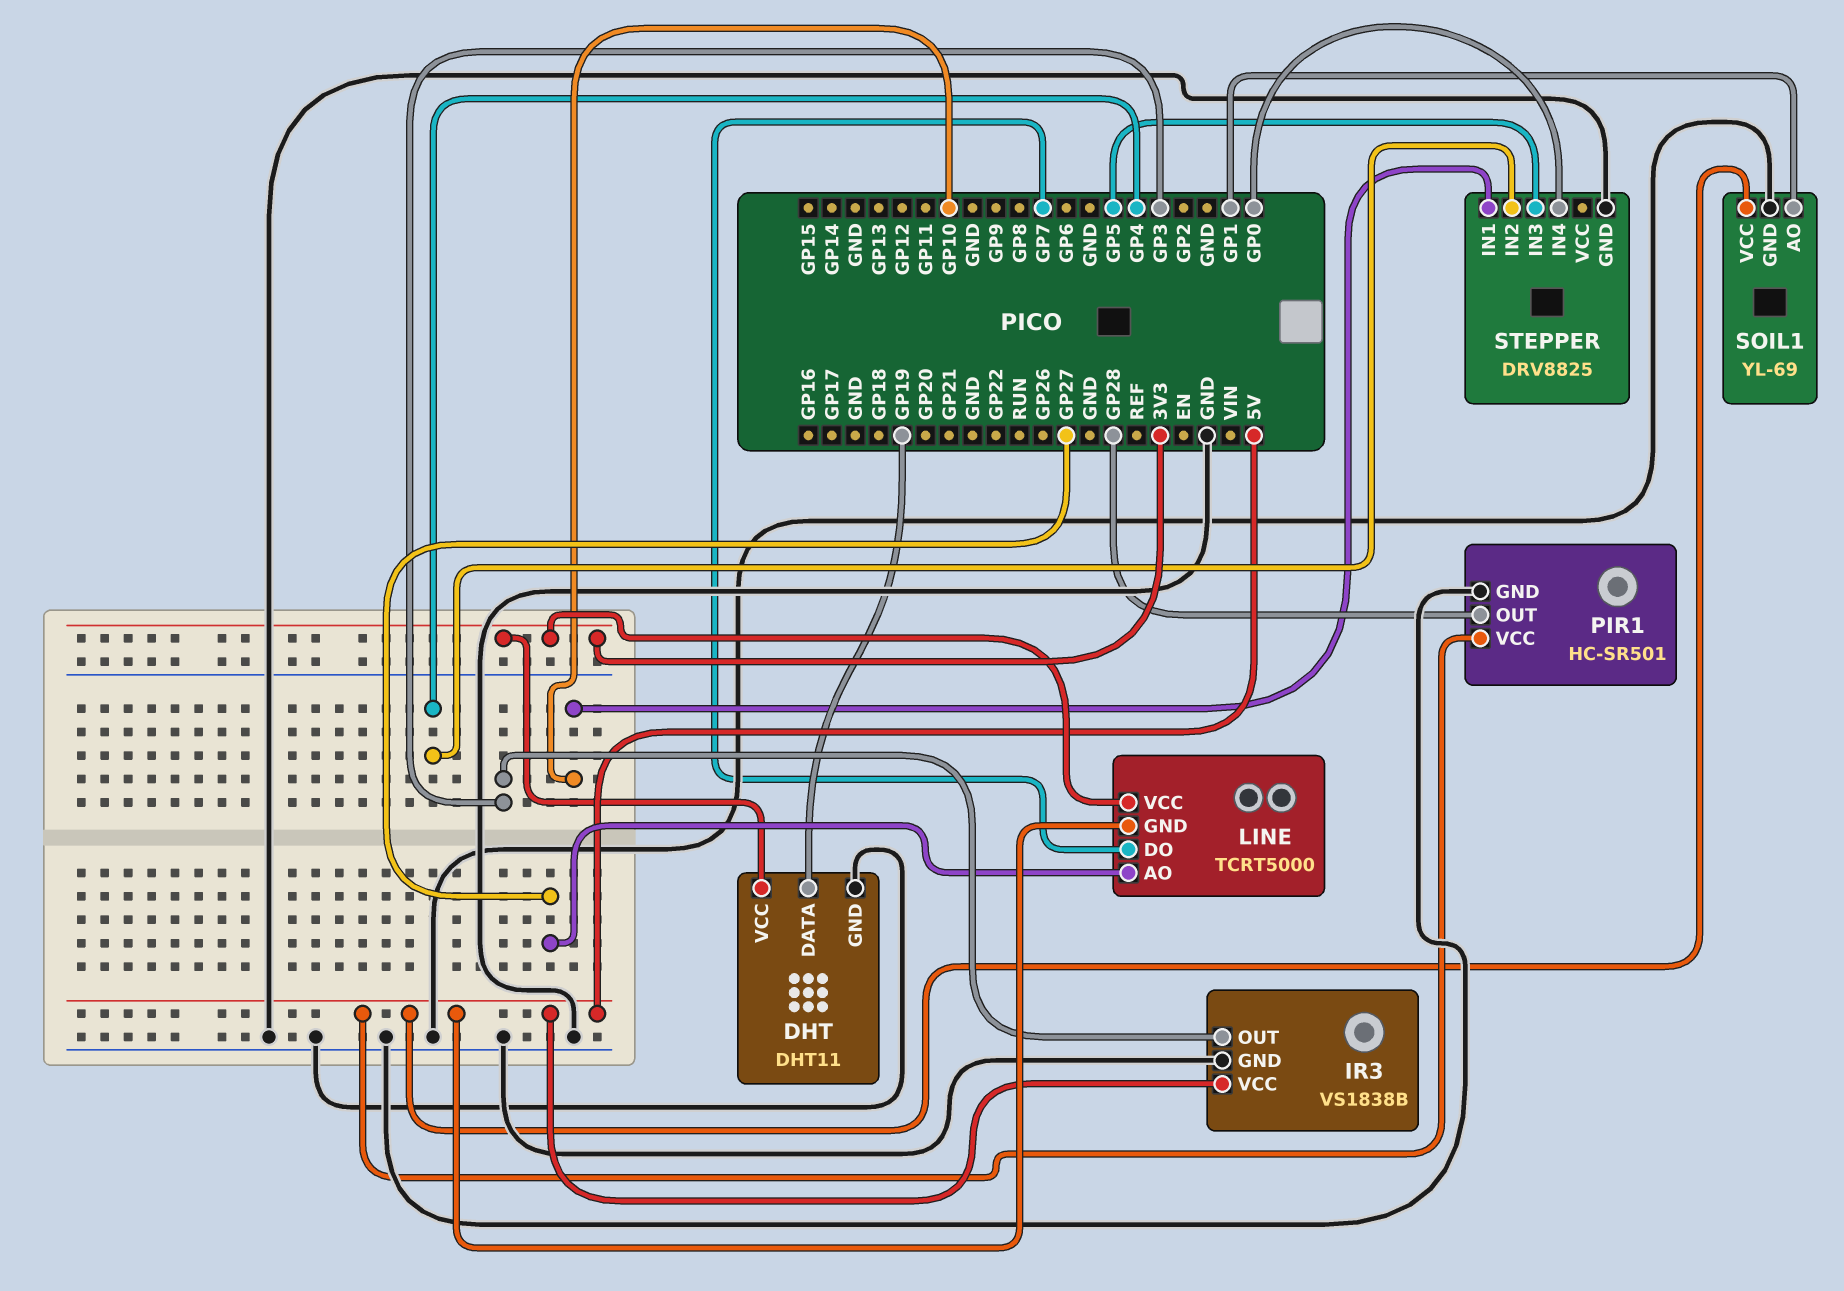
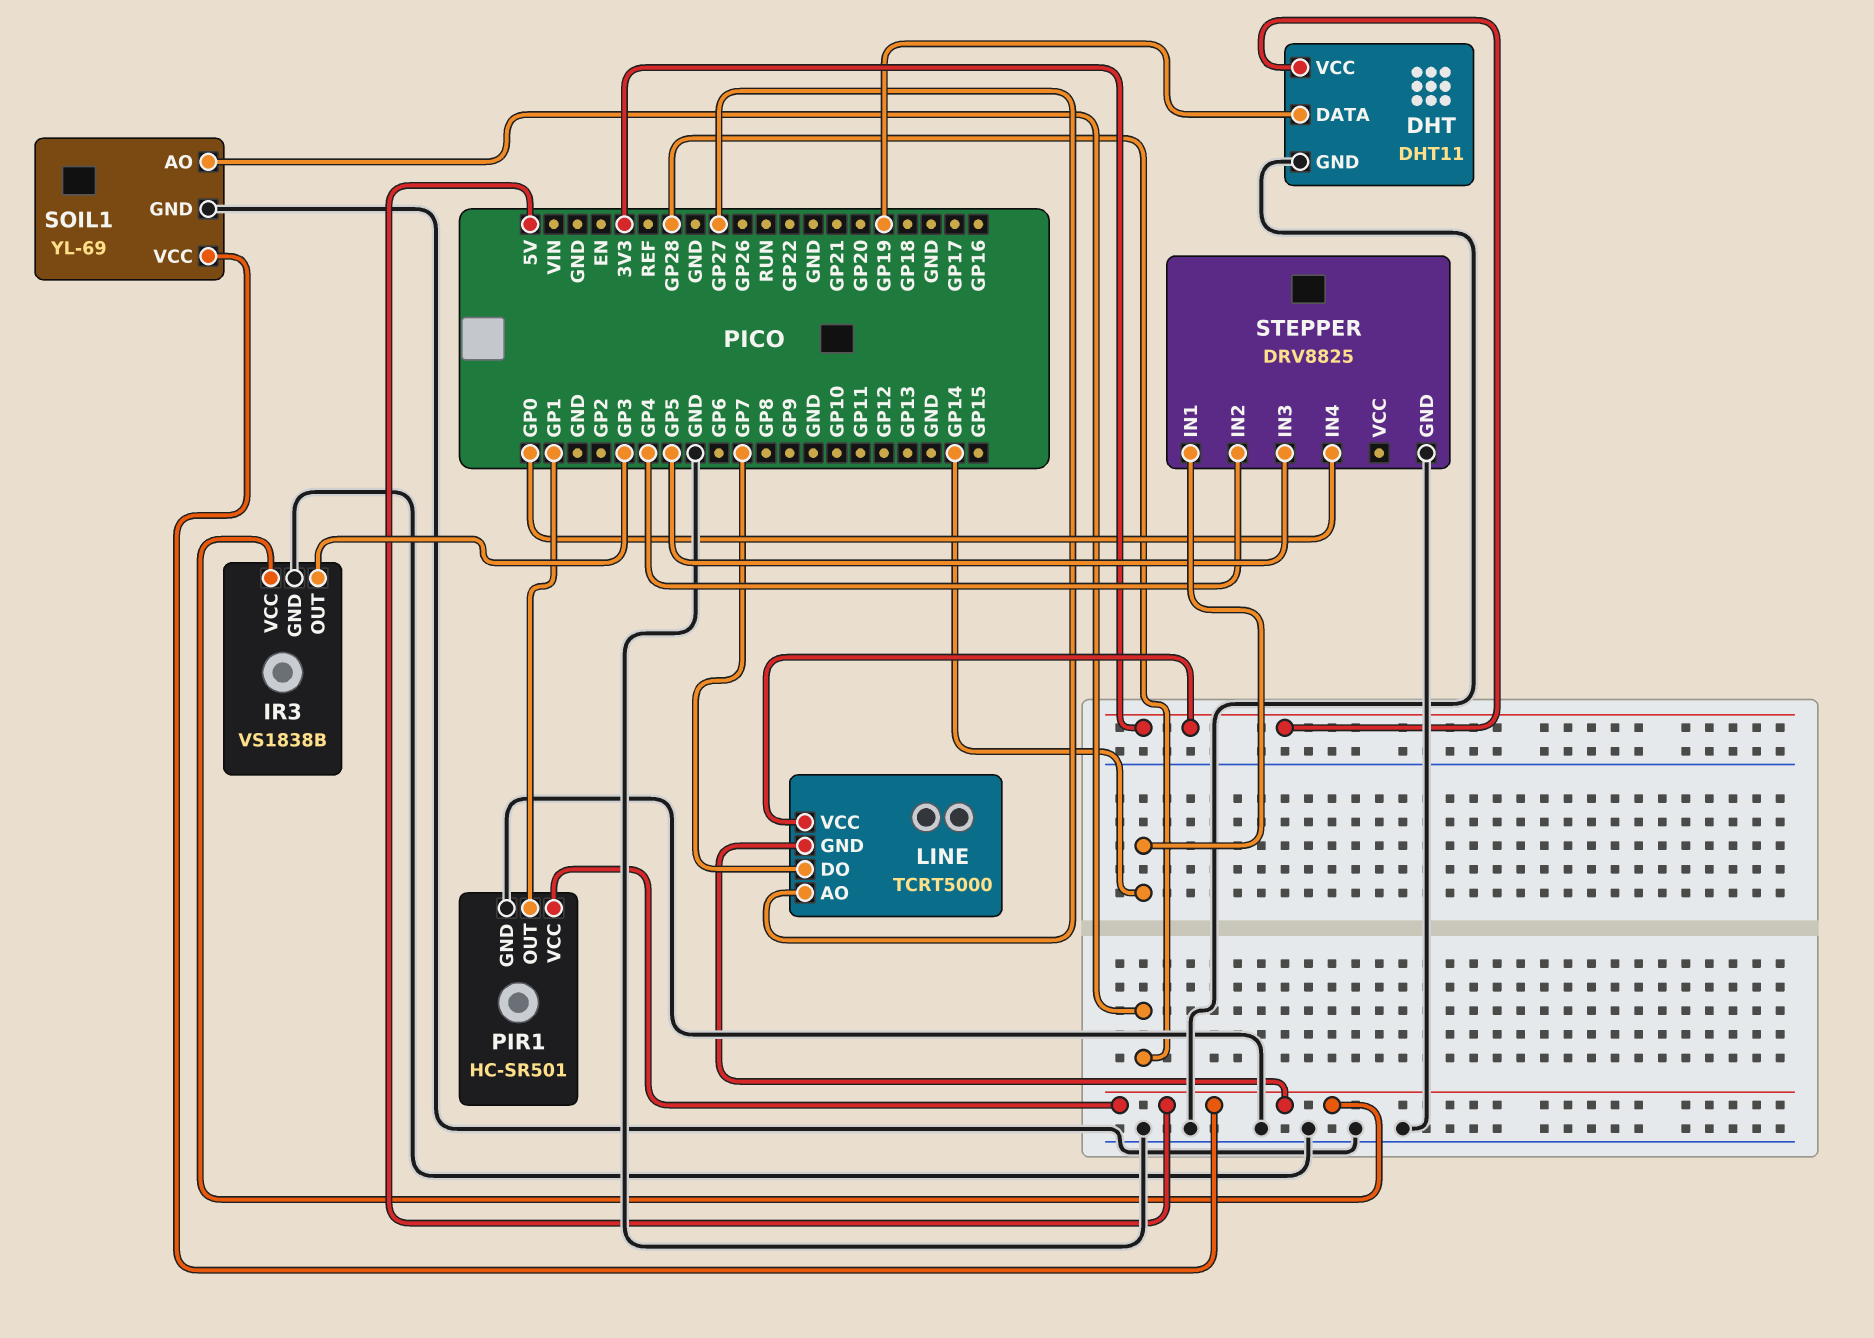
PIR1 pin OUT: GP28 -> GP1
SOIL1 pin AO: GP1 -> GP28
STEPPER pin IN1: GP10 -> GP14

